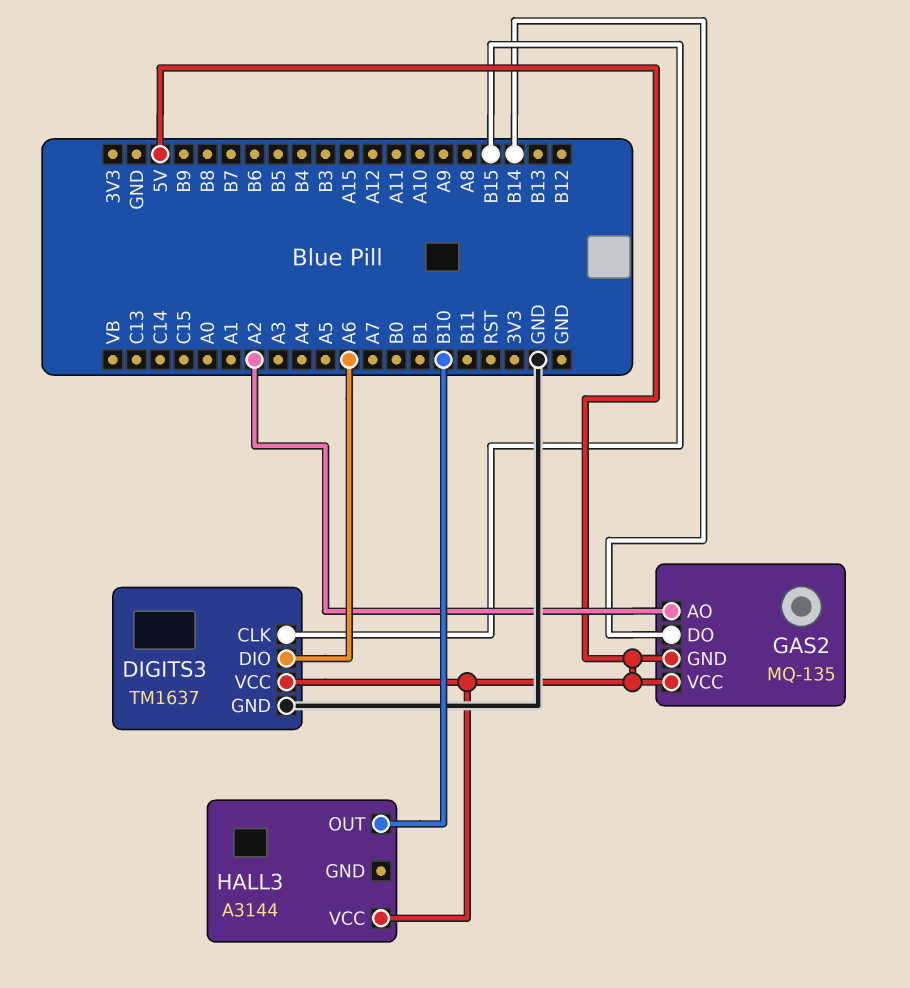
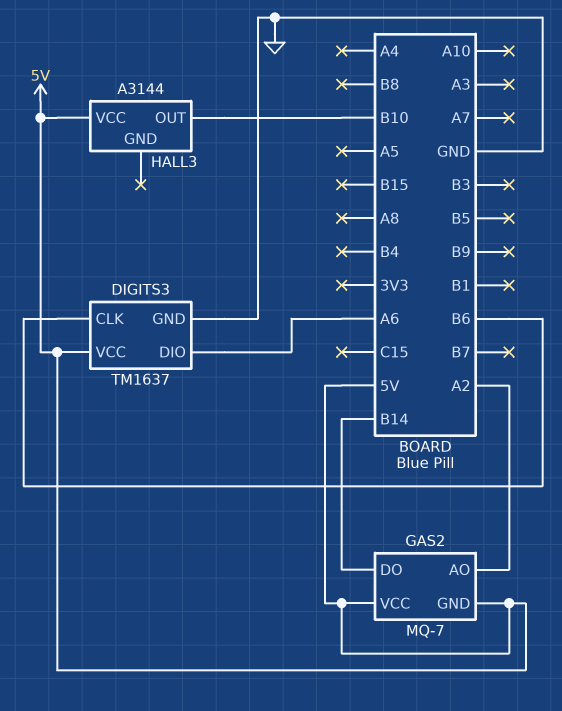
DIGITS3 pin CLK: B15 -> B6
GAS2: MQ-135 -> MQ-7

